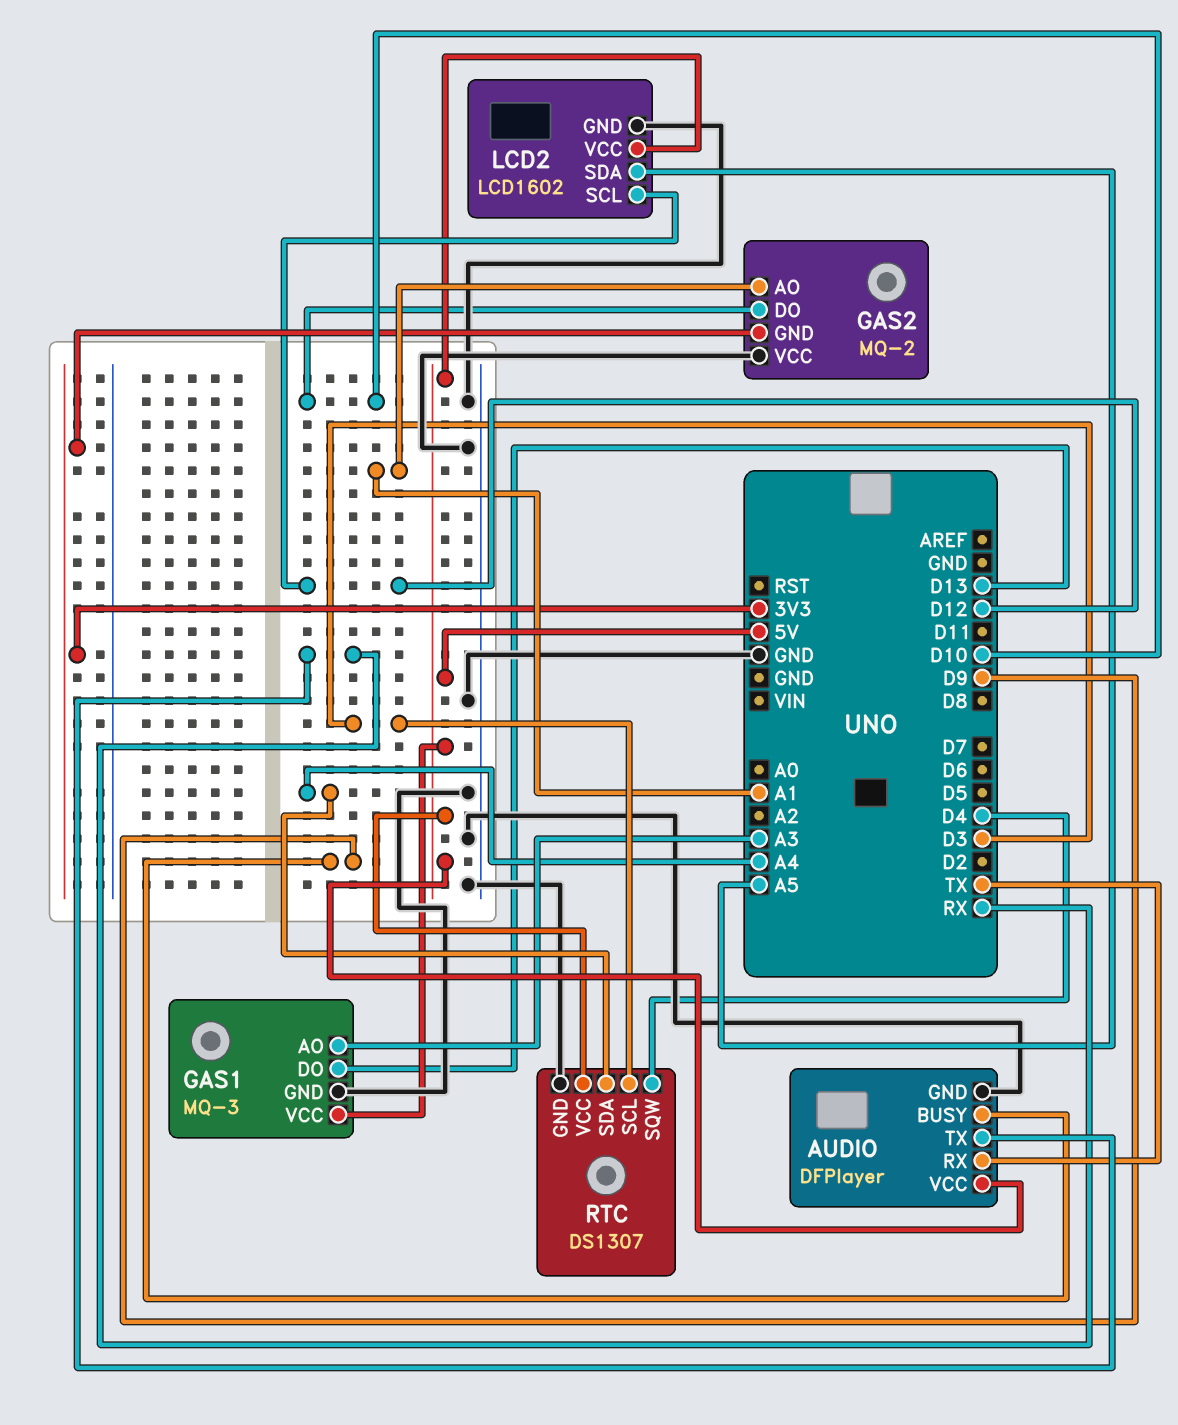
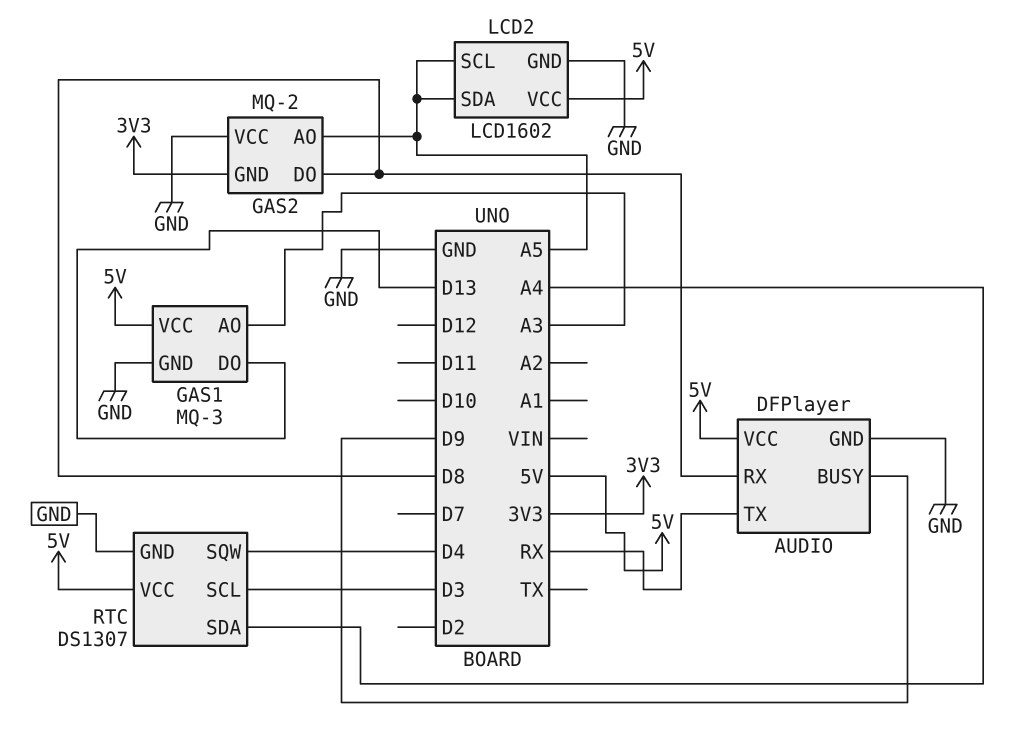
AUDIO pin RX: TX -> D8
GAS2 pin AO: A1 -> A5
GAS2 pin DO: D10 -> D8
LCD2 pin SCL: D12 -> A5

